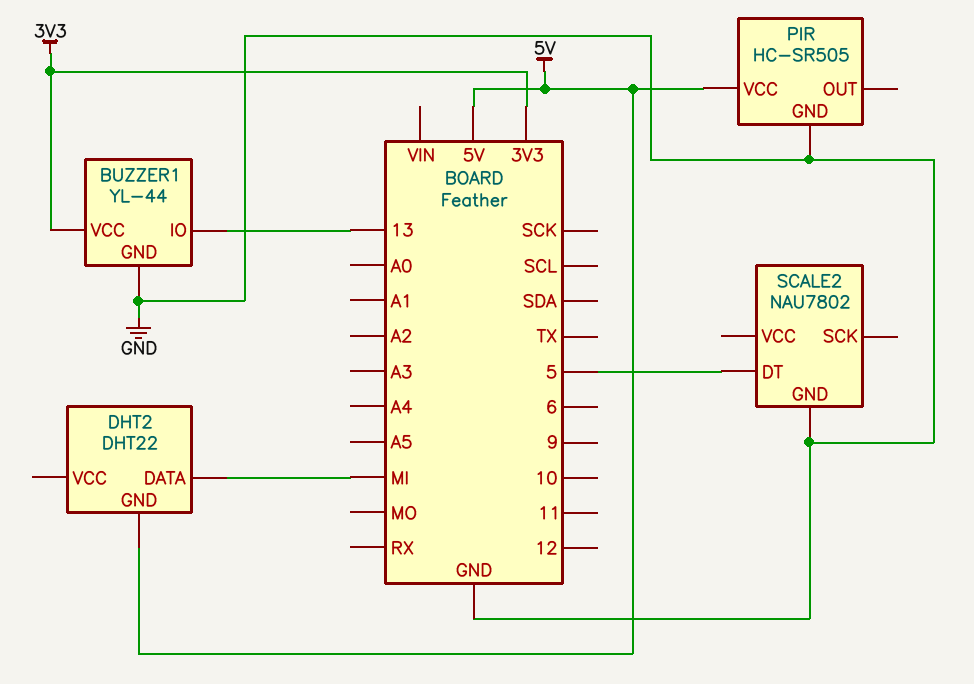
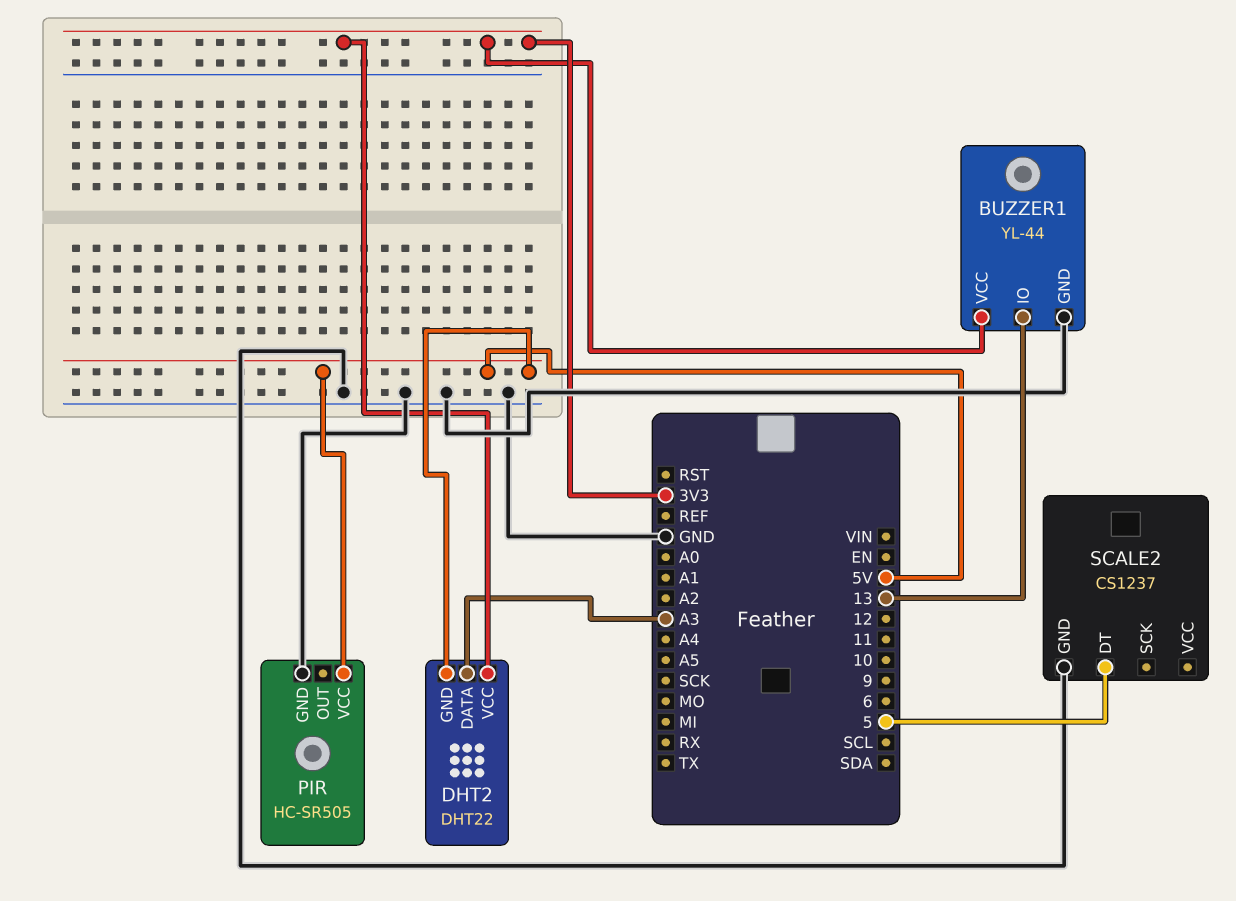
DHT2 pin DATA: MI -> A3
DHT2 pin VCC: none -> 3V3
SCALE2: NAU7802 -> CS1237

